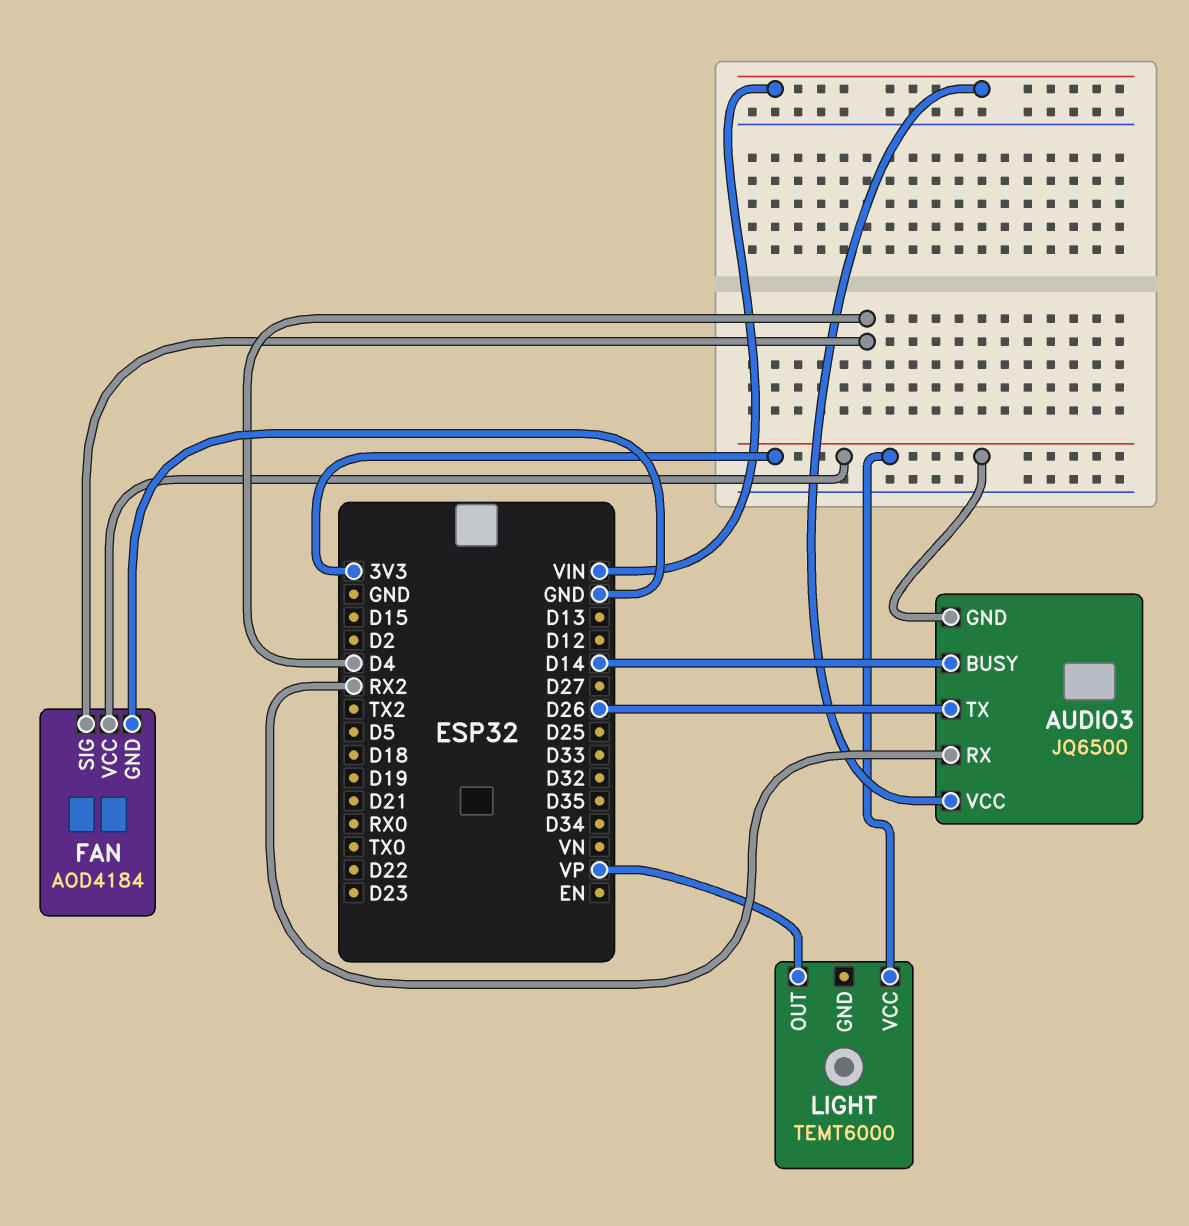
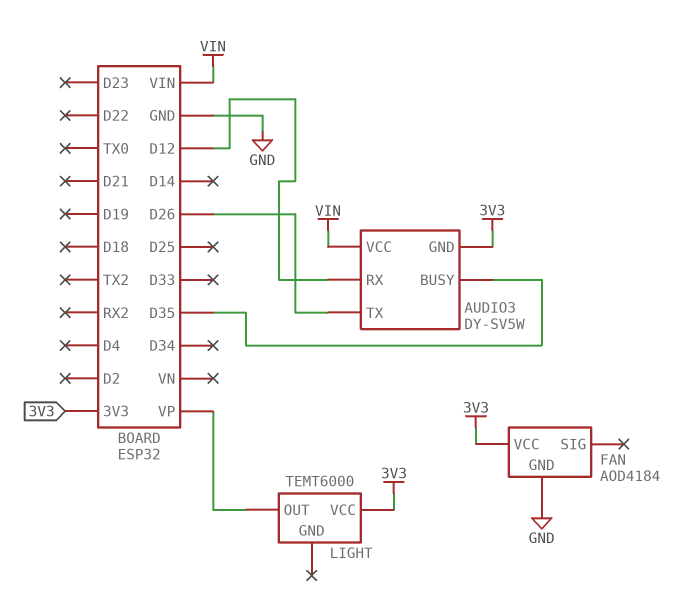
AUDIO3: JQ6500 -> DY-SV5W
AUDIO3 pin BUSY: D14 -> D35
AUDIO3 pin RX: RX2 -> D12
FAN pin SIG: D4 -> none

